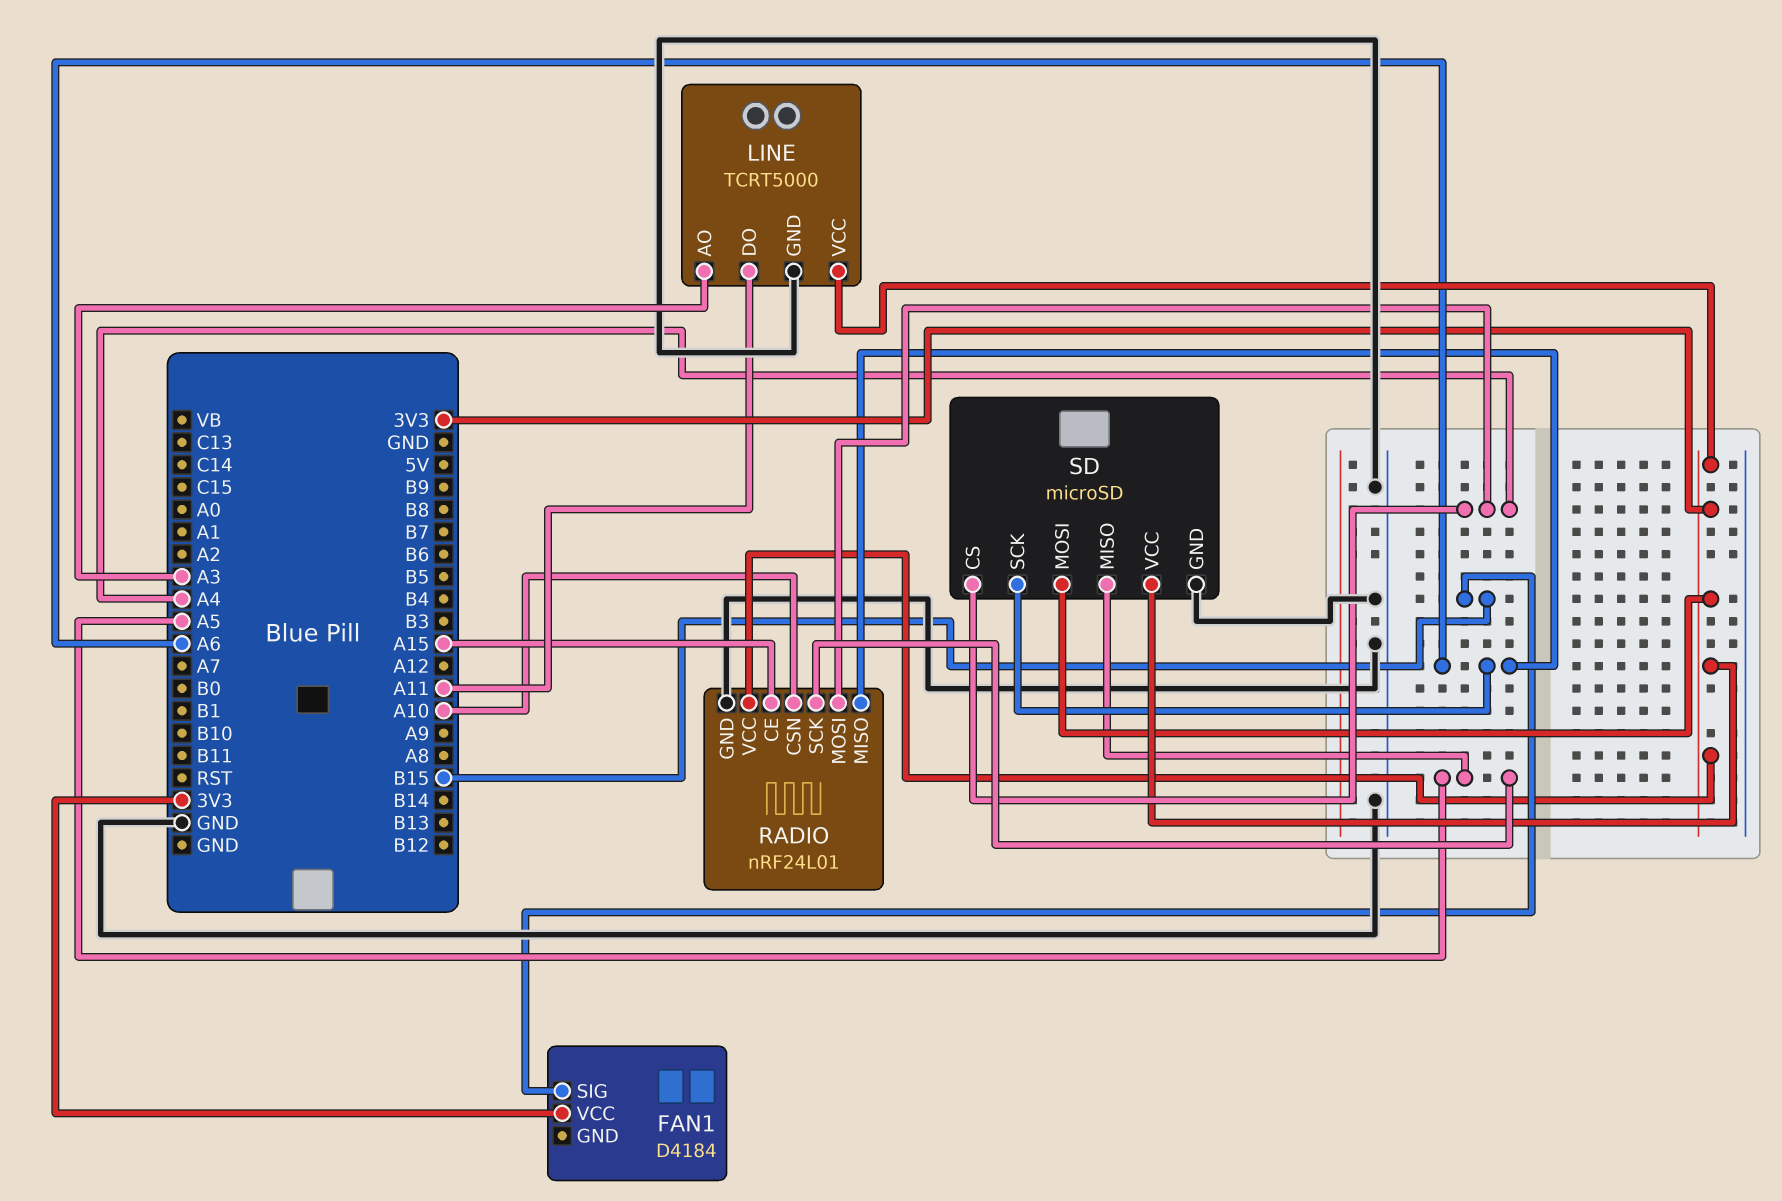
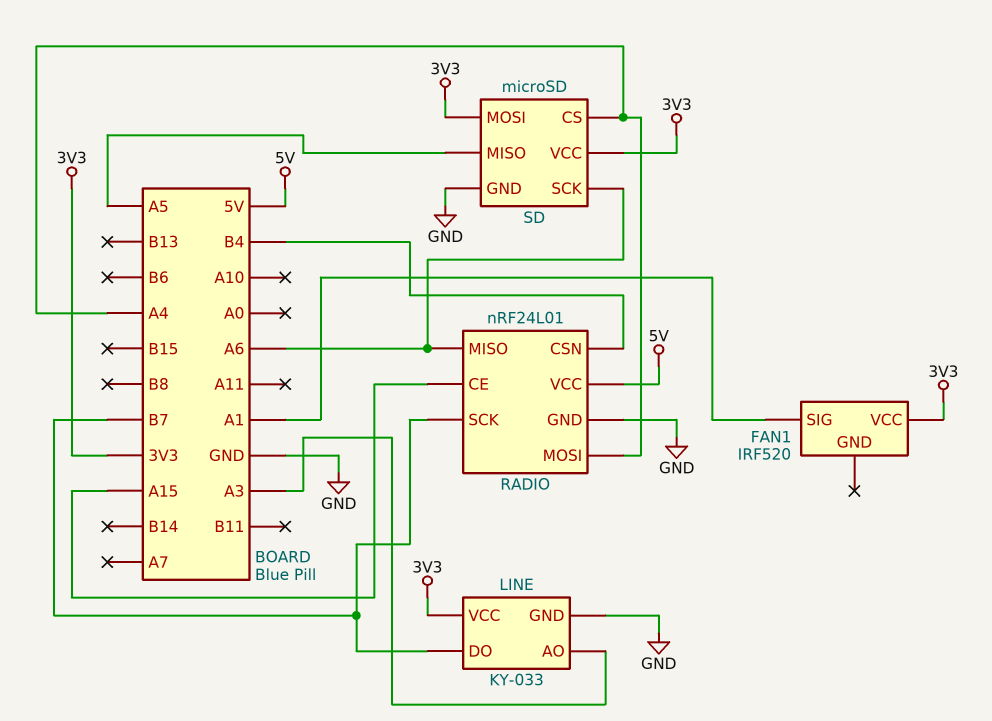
FAN1: D4184 -> IRF520
FAN1 pin SIG: B15 -> A1
LINE: TCRT5000 -> KY-033
LINE pin DO: A11 -> B7
RADIO pin CSN: A10 -> B4
RADIO pin SCK: A5 -> B7
RADIO pin VCC: 3V3 -> 5V

